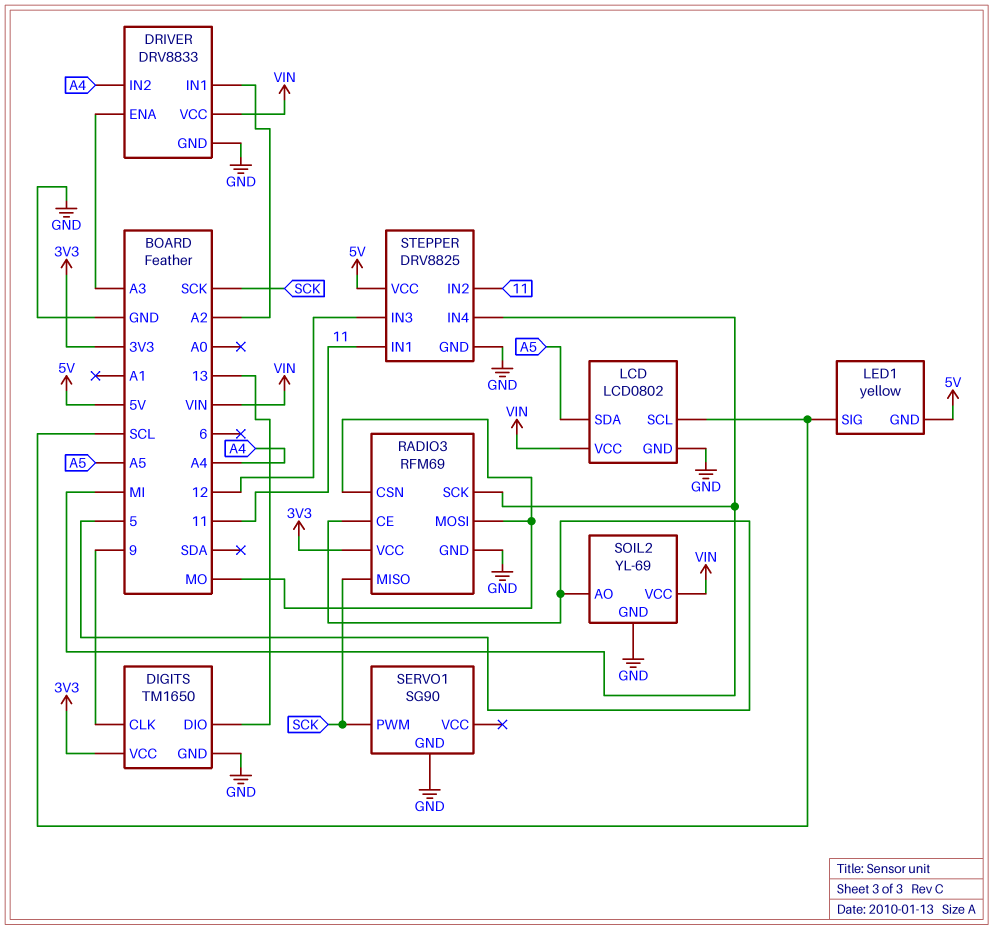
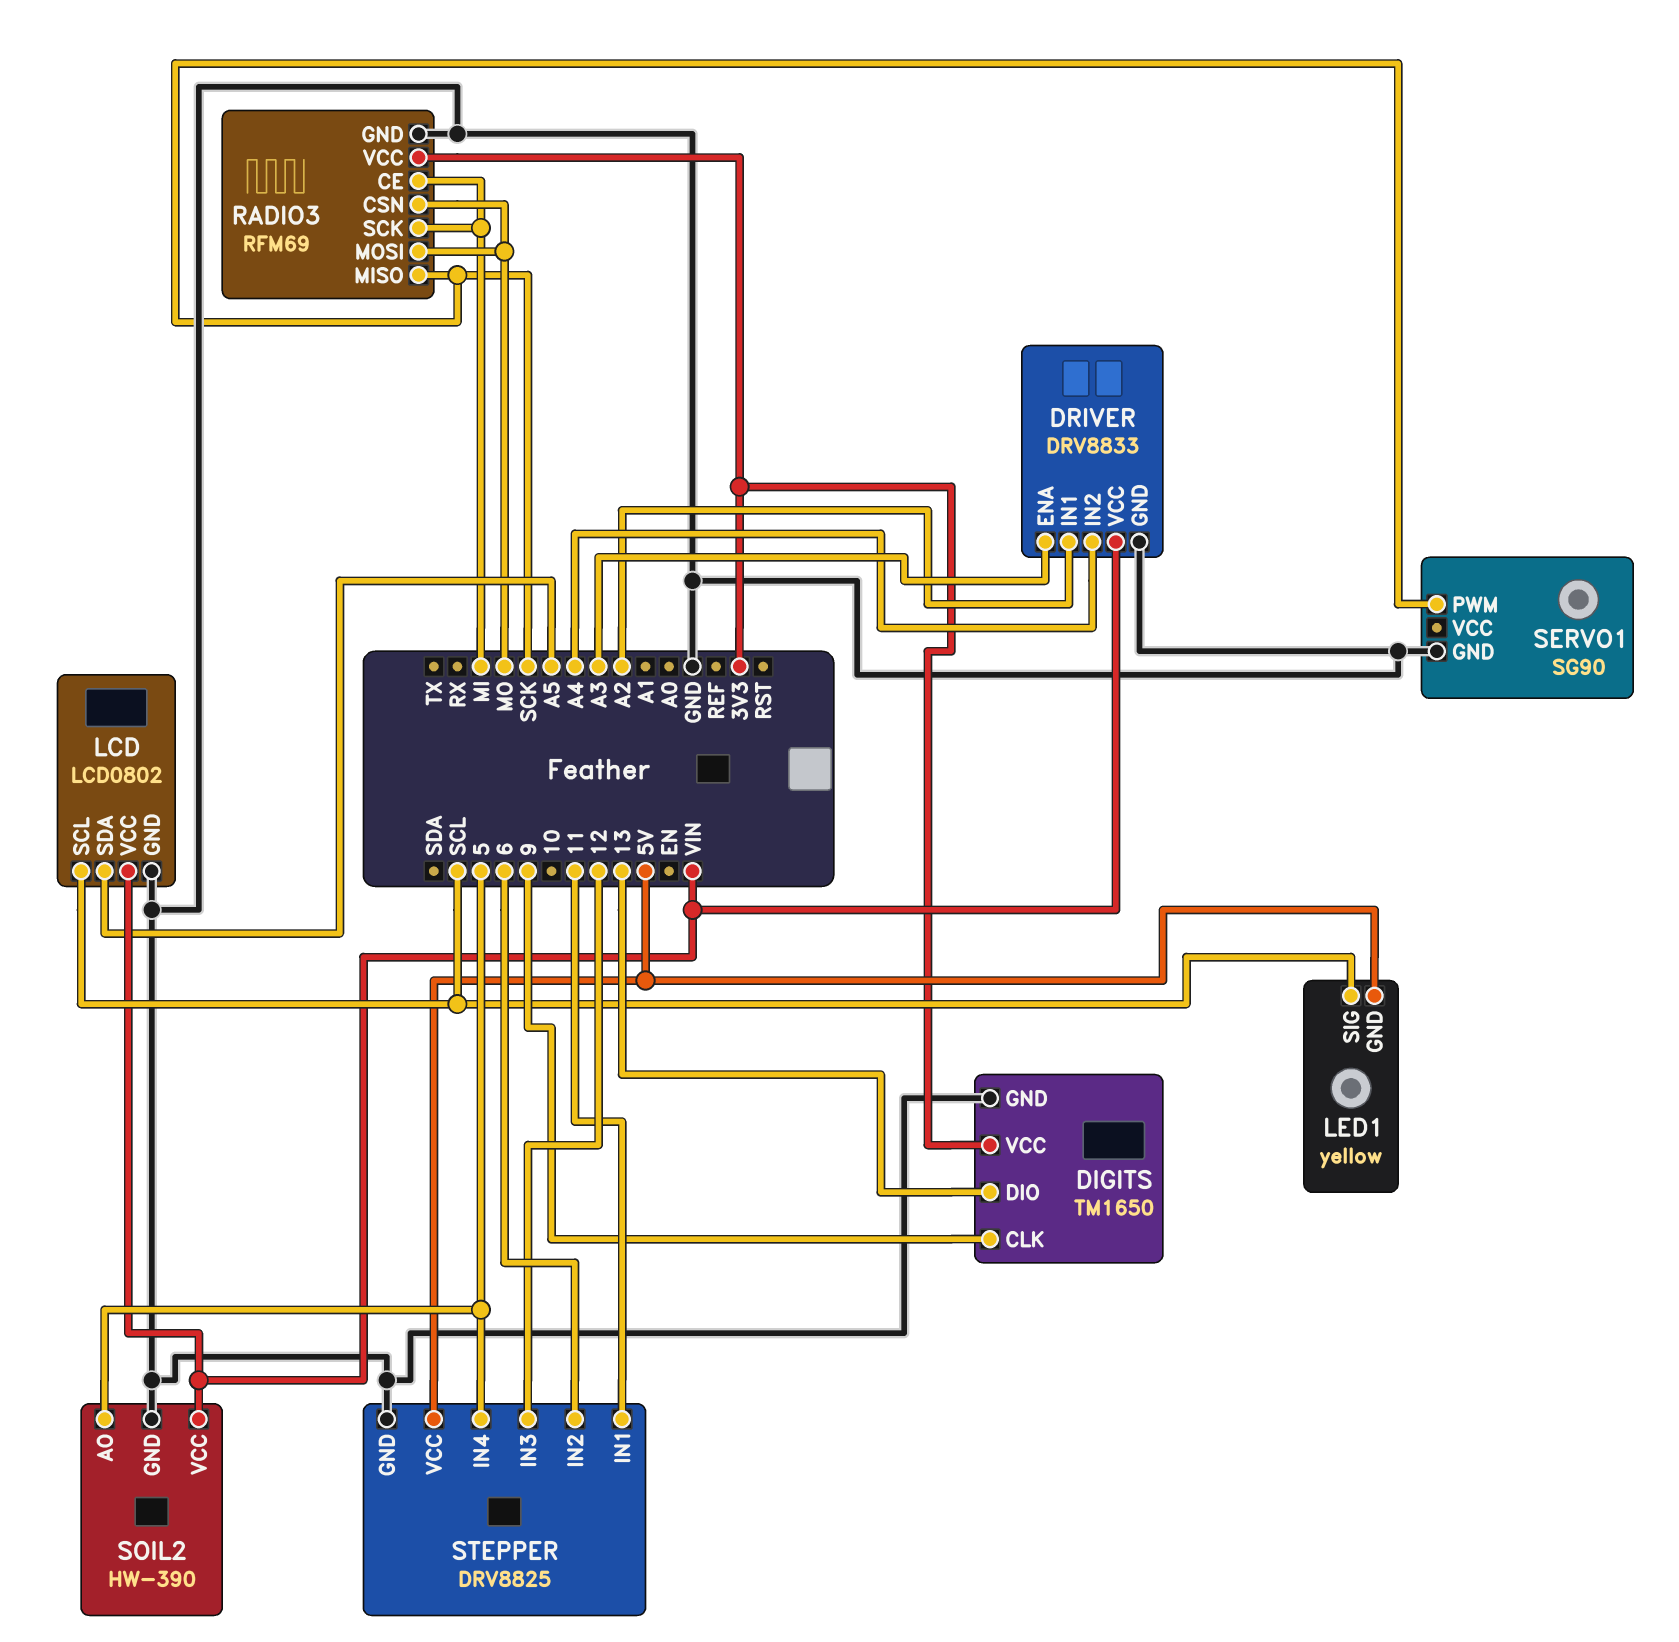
RADIO3 pin CE: 5 -> MI
SOIL2: YL-69 -> HW-390
STEPPER pin IN2: 11 -> 6
STEPPER pin IN4: MI -> 5

